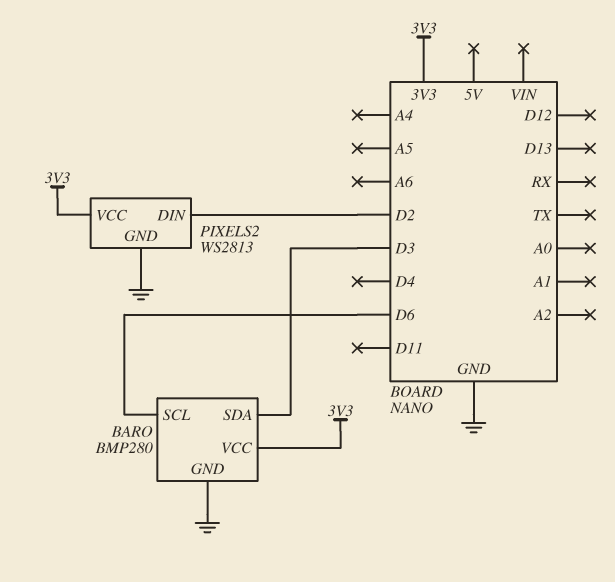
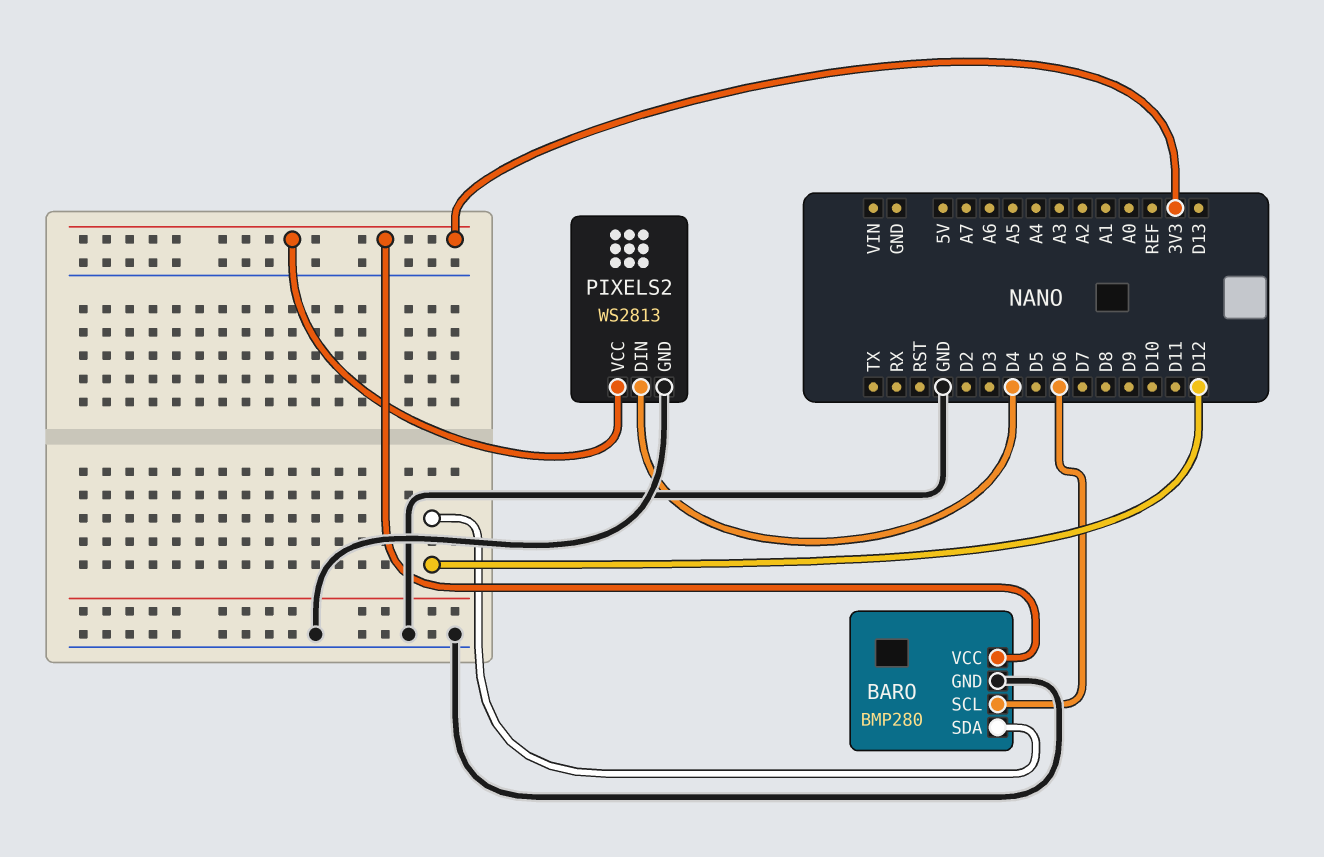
BARO pin SDA: D3 -> D12
PIXELS2 pin DIN: D2 -> D4

